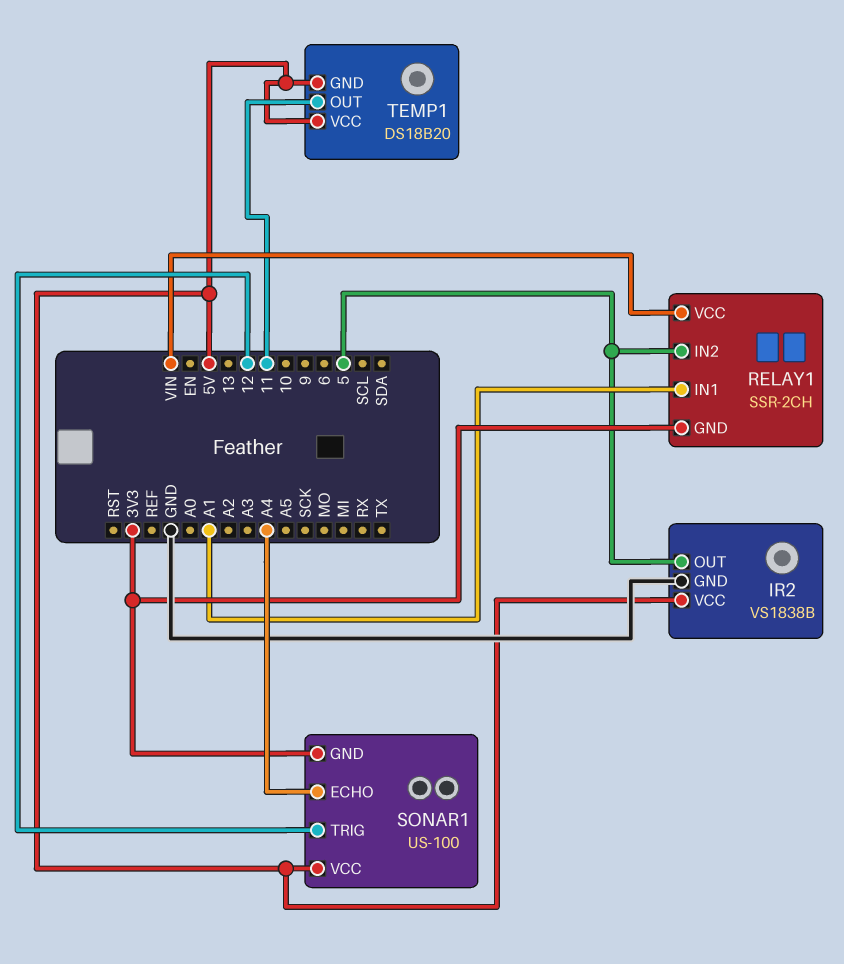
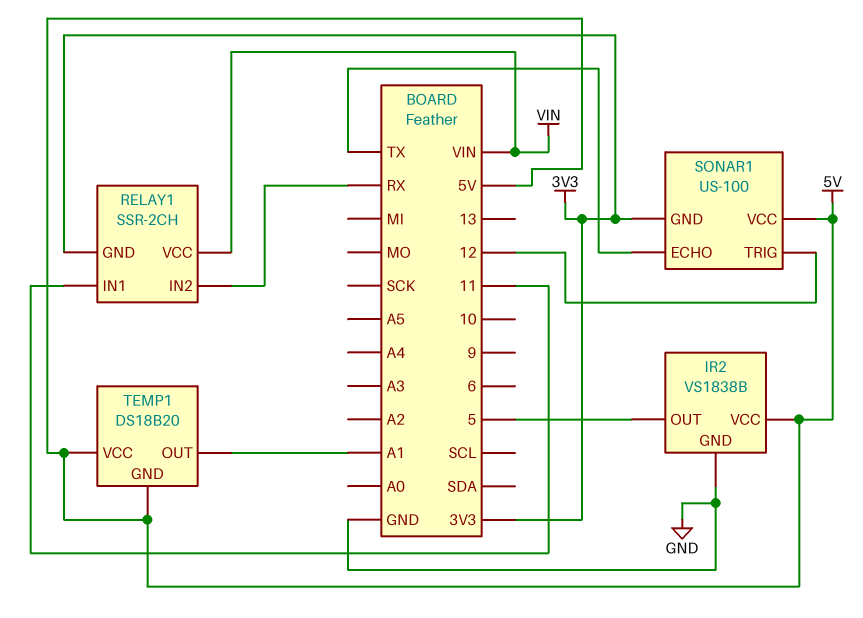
RELAY1 pin IN1: A1 -> 11
RELAY1 pin IN2: 5 -> RX
SONAR1 pin ECHO: A4 -> TX
TEMP1 pin OUT: 11 -> A1

